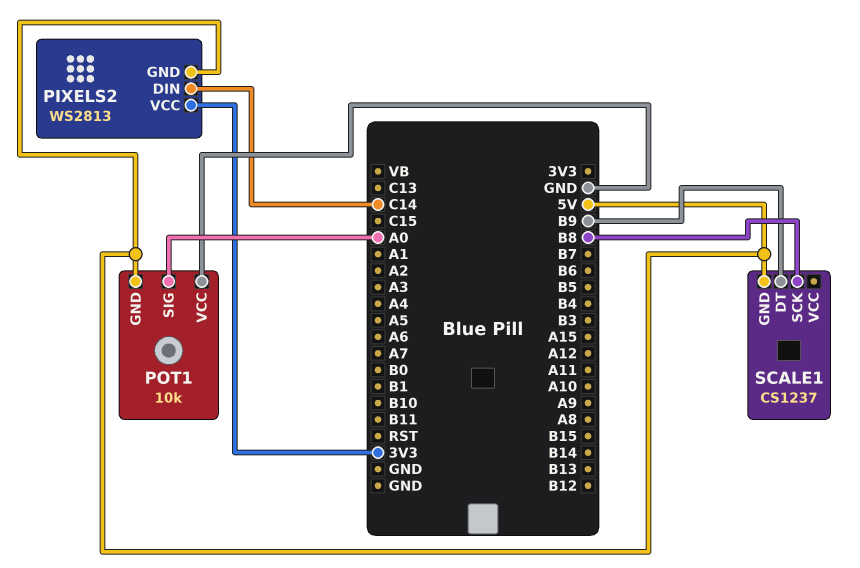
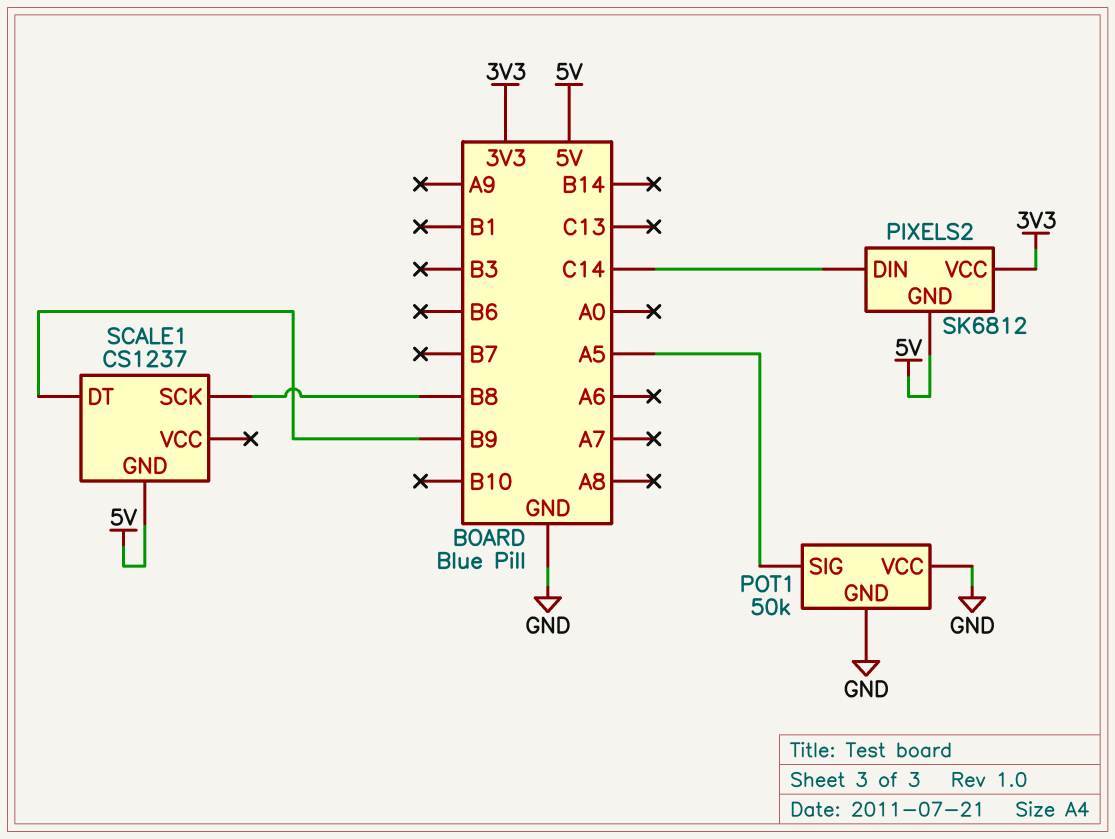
PIXELS2: WS2813 -> SK6812
POT1: 10k -> 50k
POT1 pin GND: 5V -> GND
POT1 pin SIG: A0 -> A5

